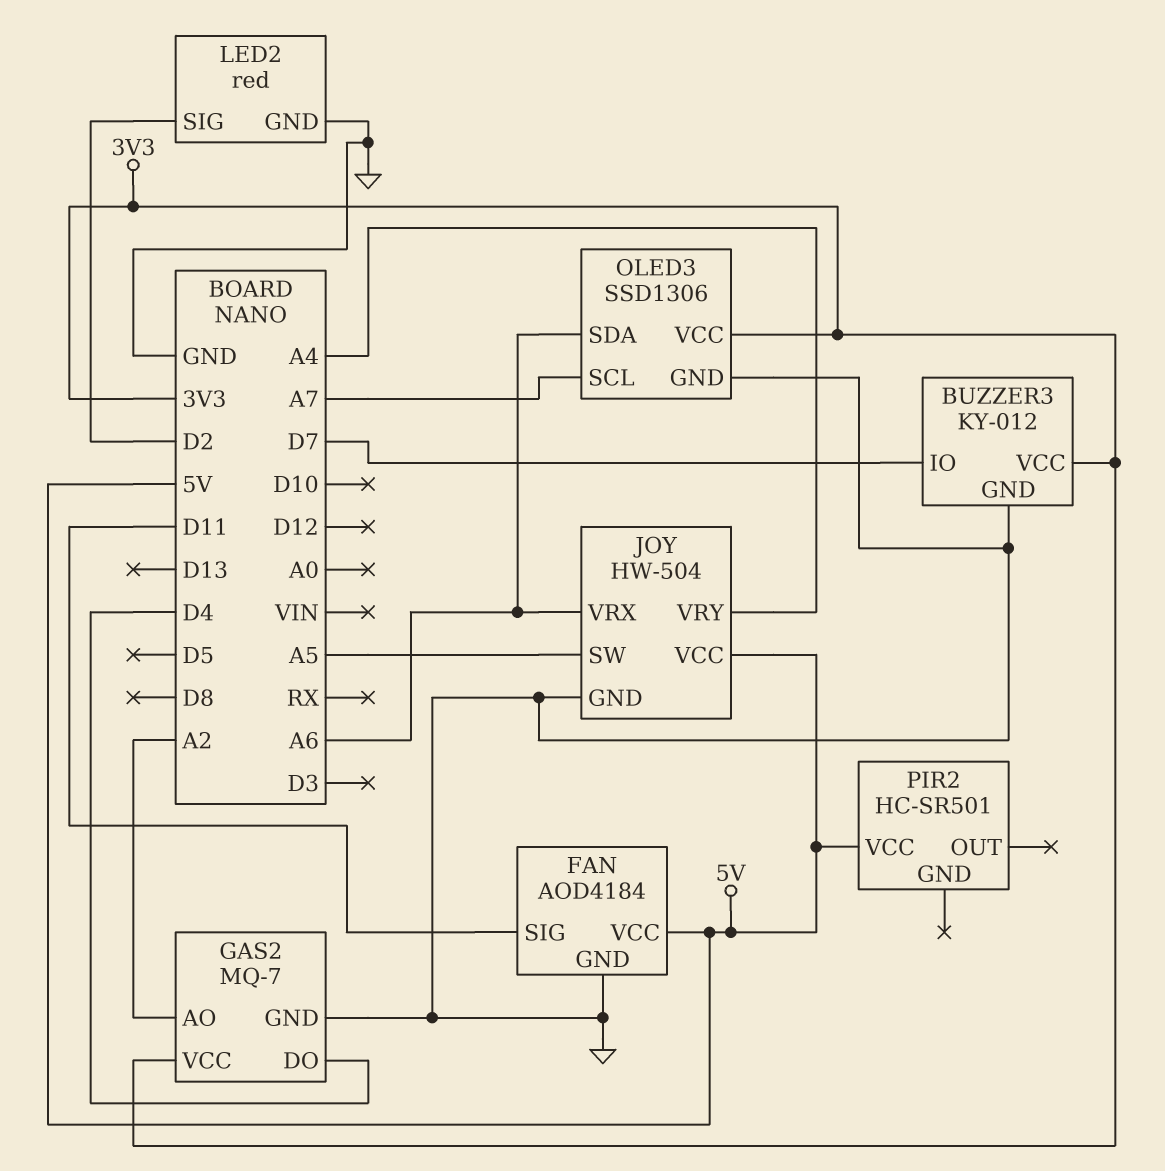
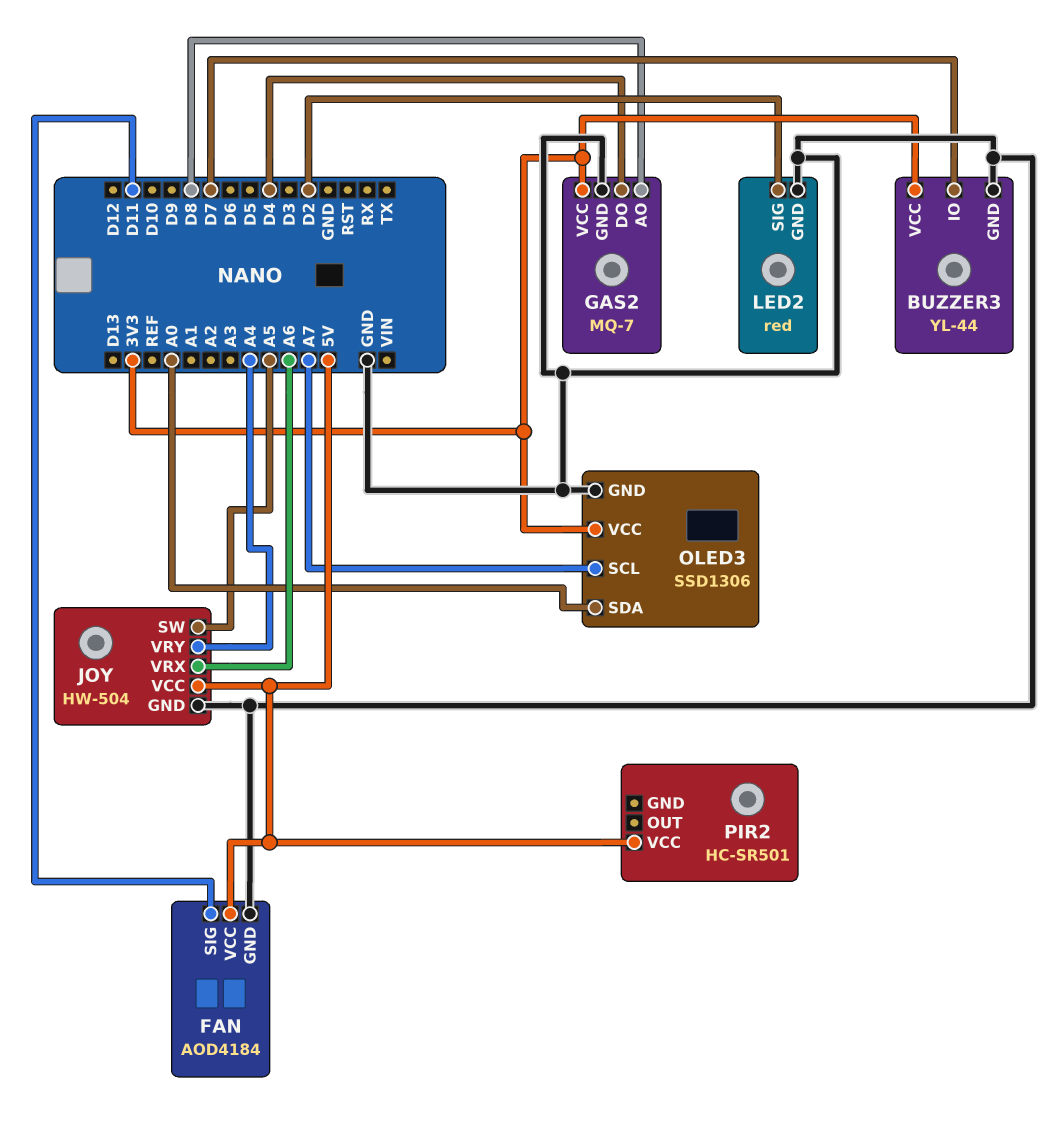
BUZZER3: KY-012 -> YL-44
GAS2 pin AO: A2 -> D8
OLED3 pin SDA: A6 -> A0

